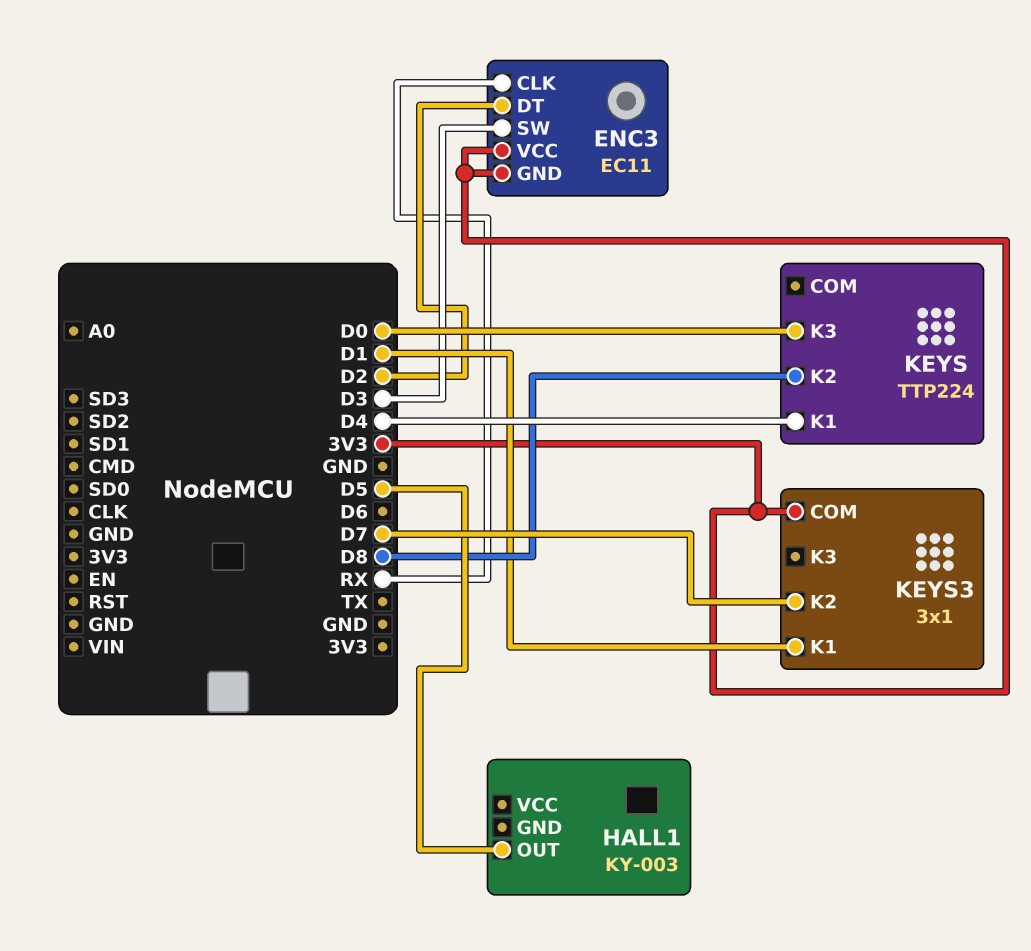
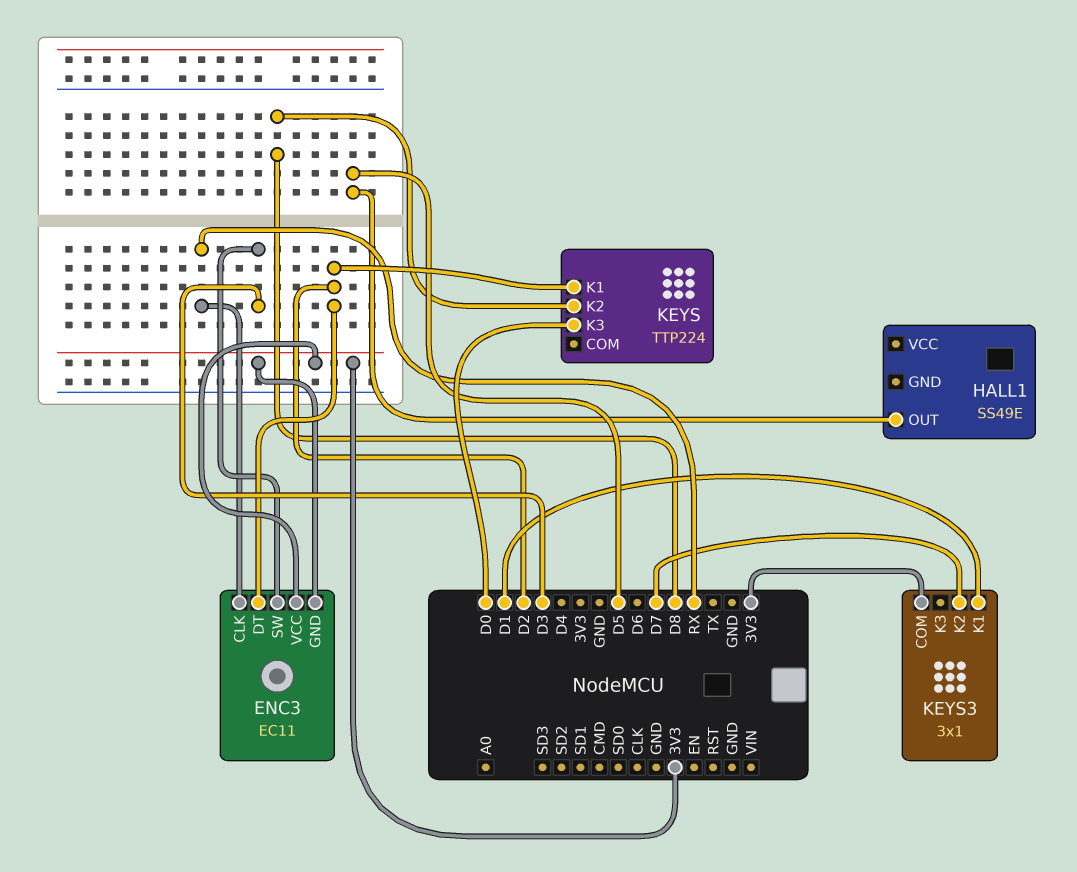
HALL1: KY-003 -> SS49E
KEYS pin K1: D4 -> D2

